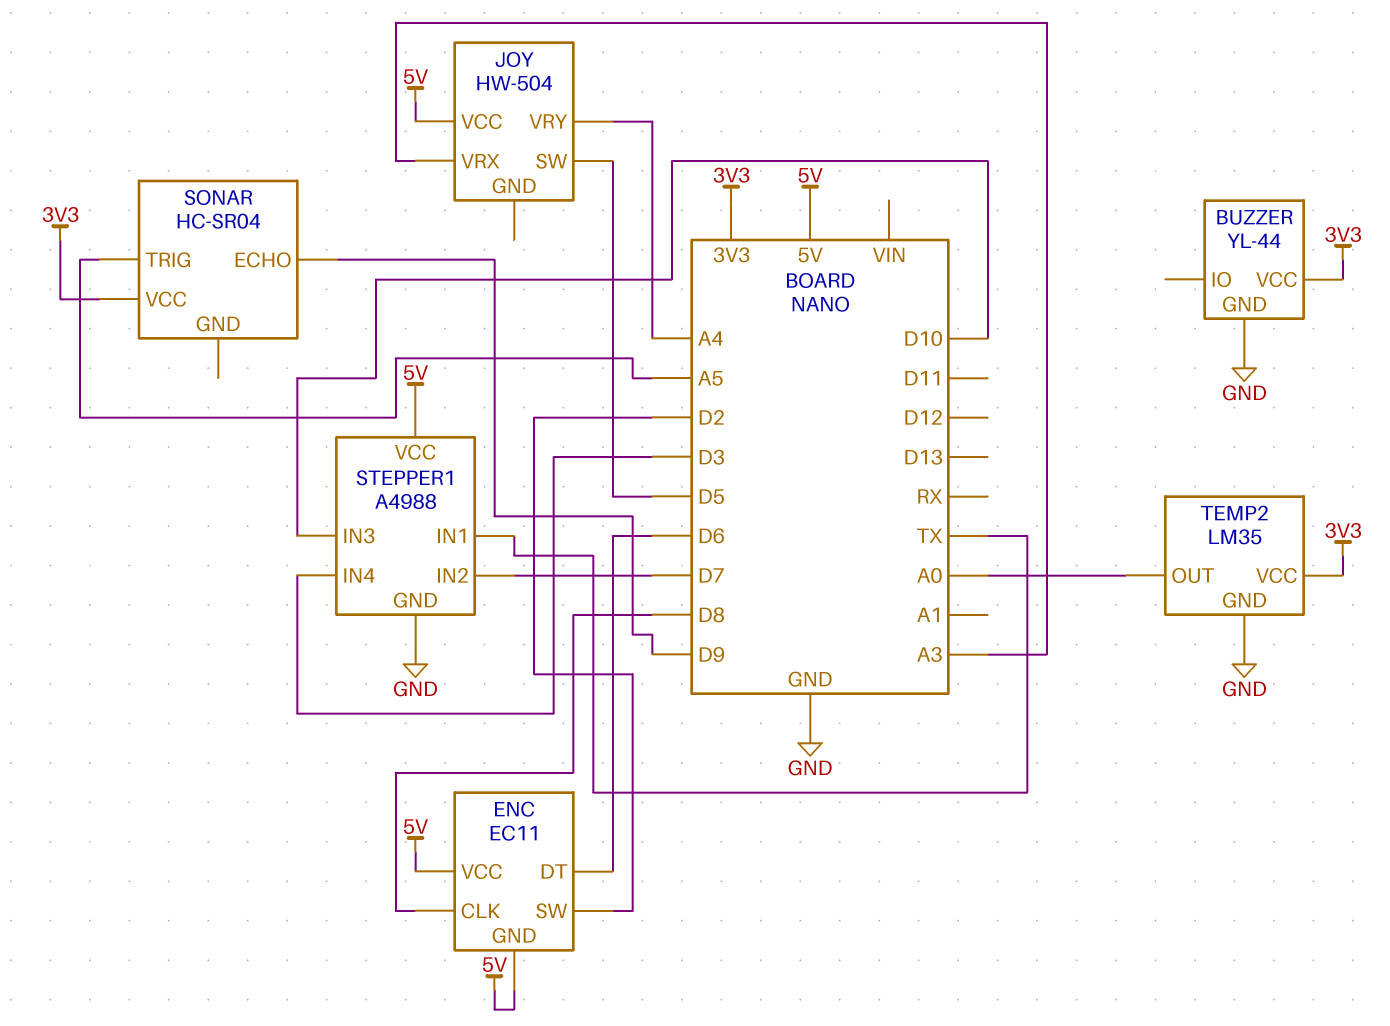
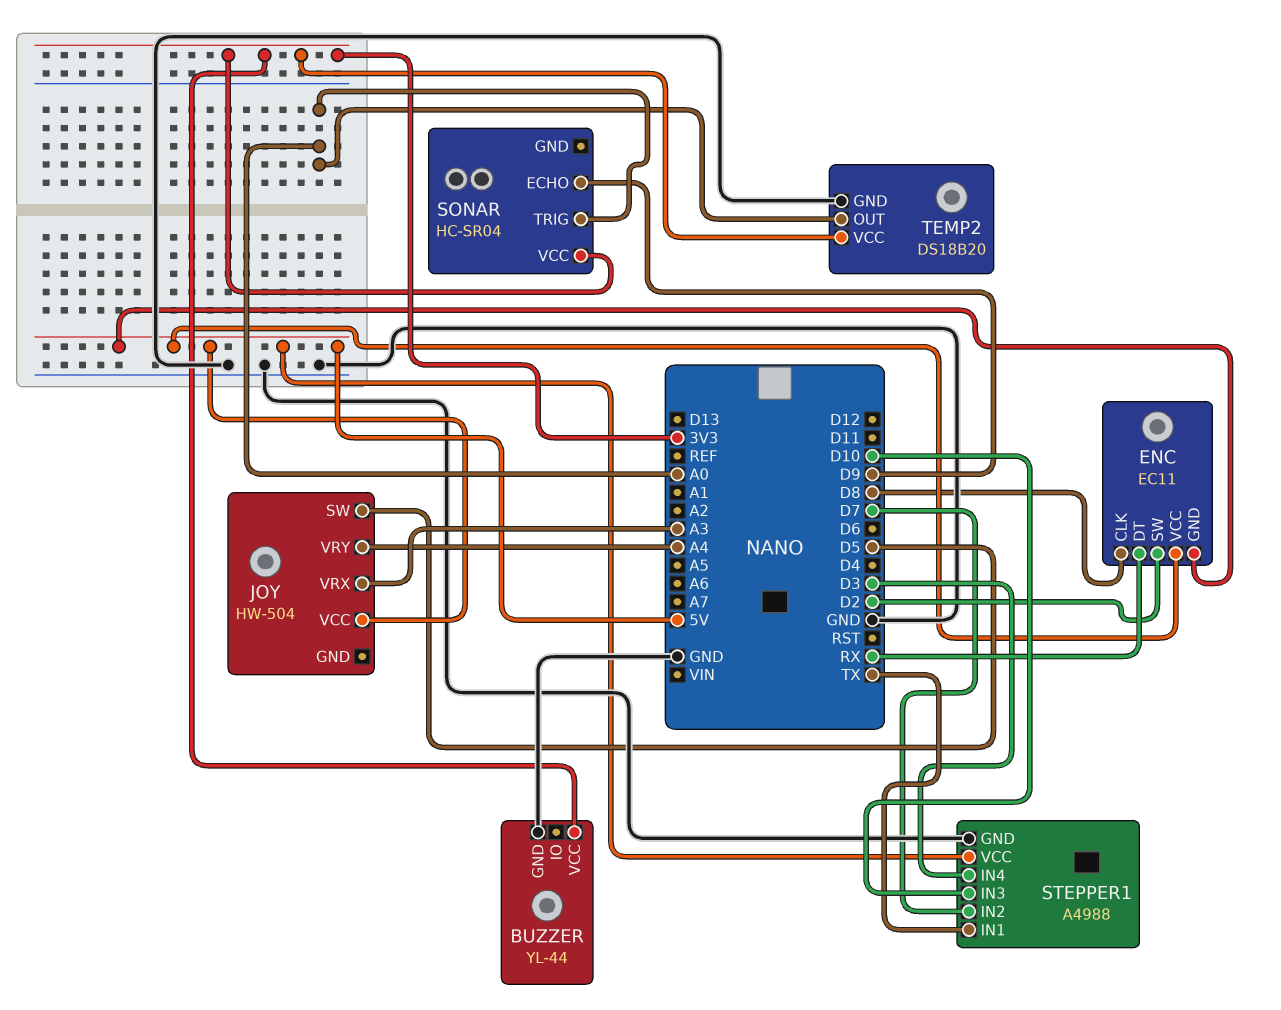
ENC pin DT: D6 -> RX
SONAR pin TRIG: A5 -> A0
TEMP2: LM35 -> DS18B20

